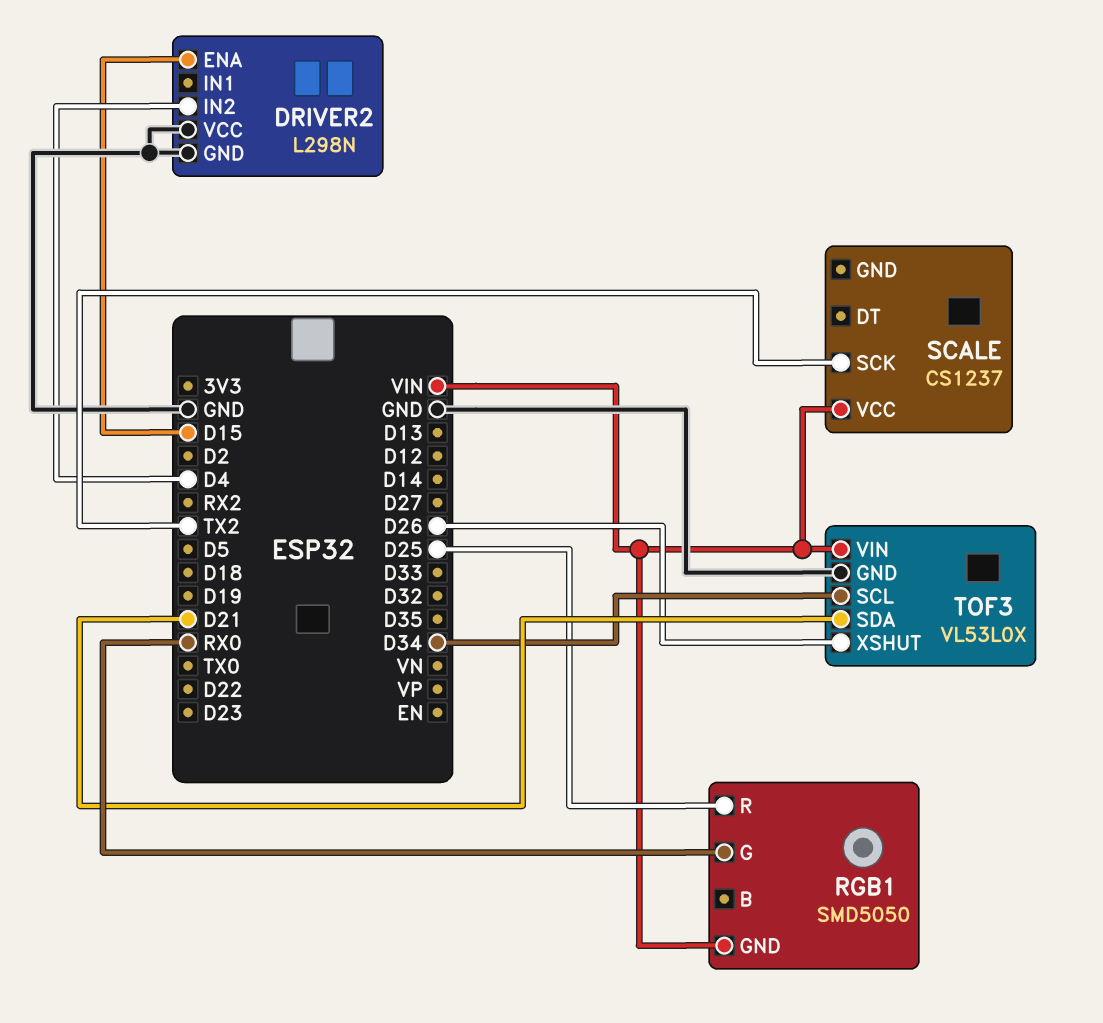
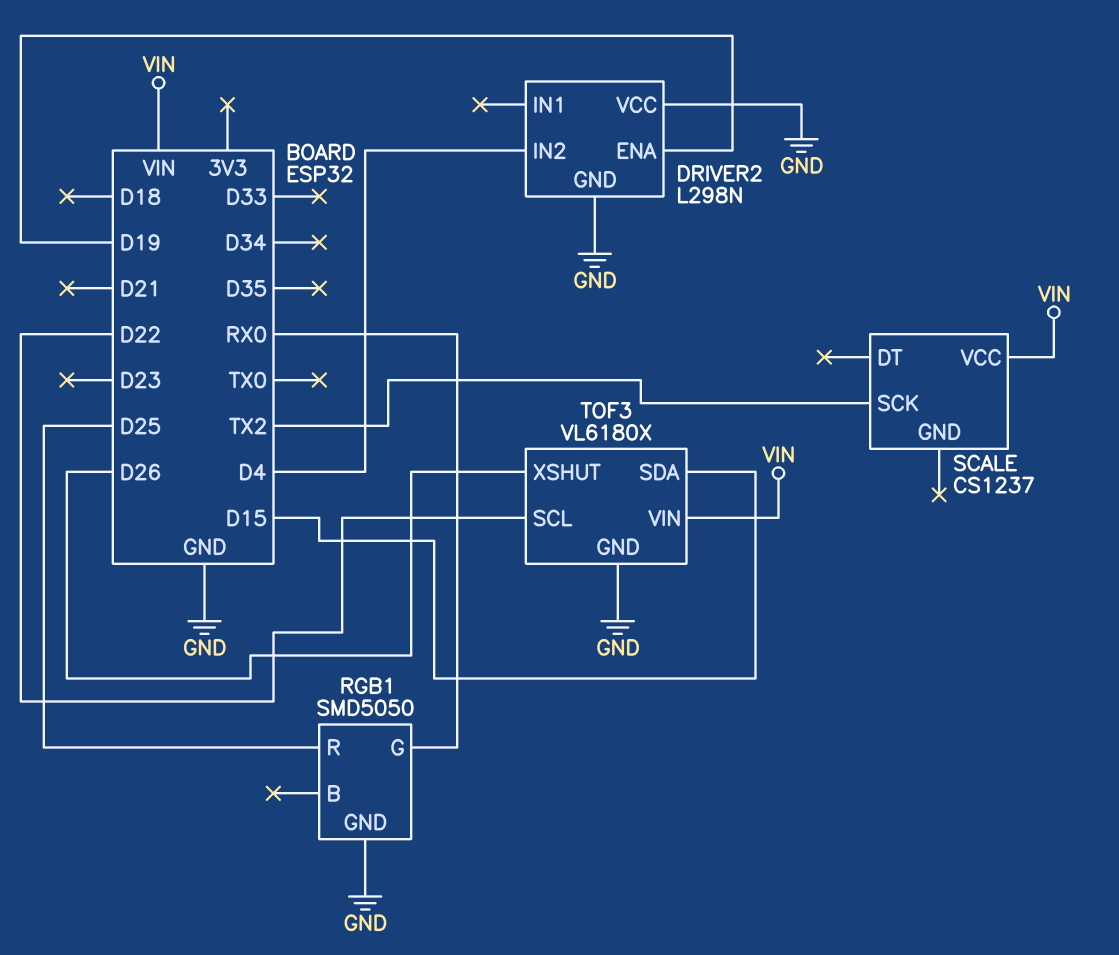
DRIVER2 pin ENA: D15 -> D19
RGB1 pin GND: VIN -> GND
TOF3: VL53L0X -> VL6180X
TOF3 pin SCL: D34 -> D22
TOF3 pin SDA: D21 -> D15

